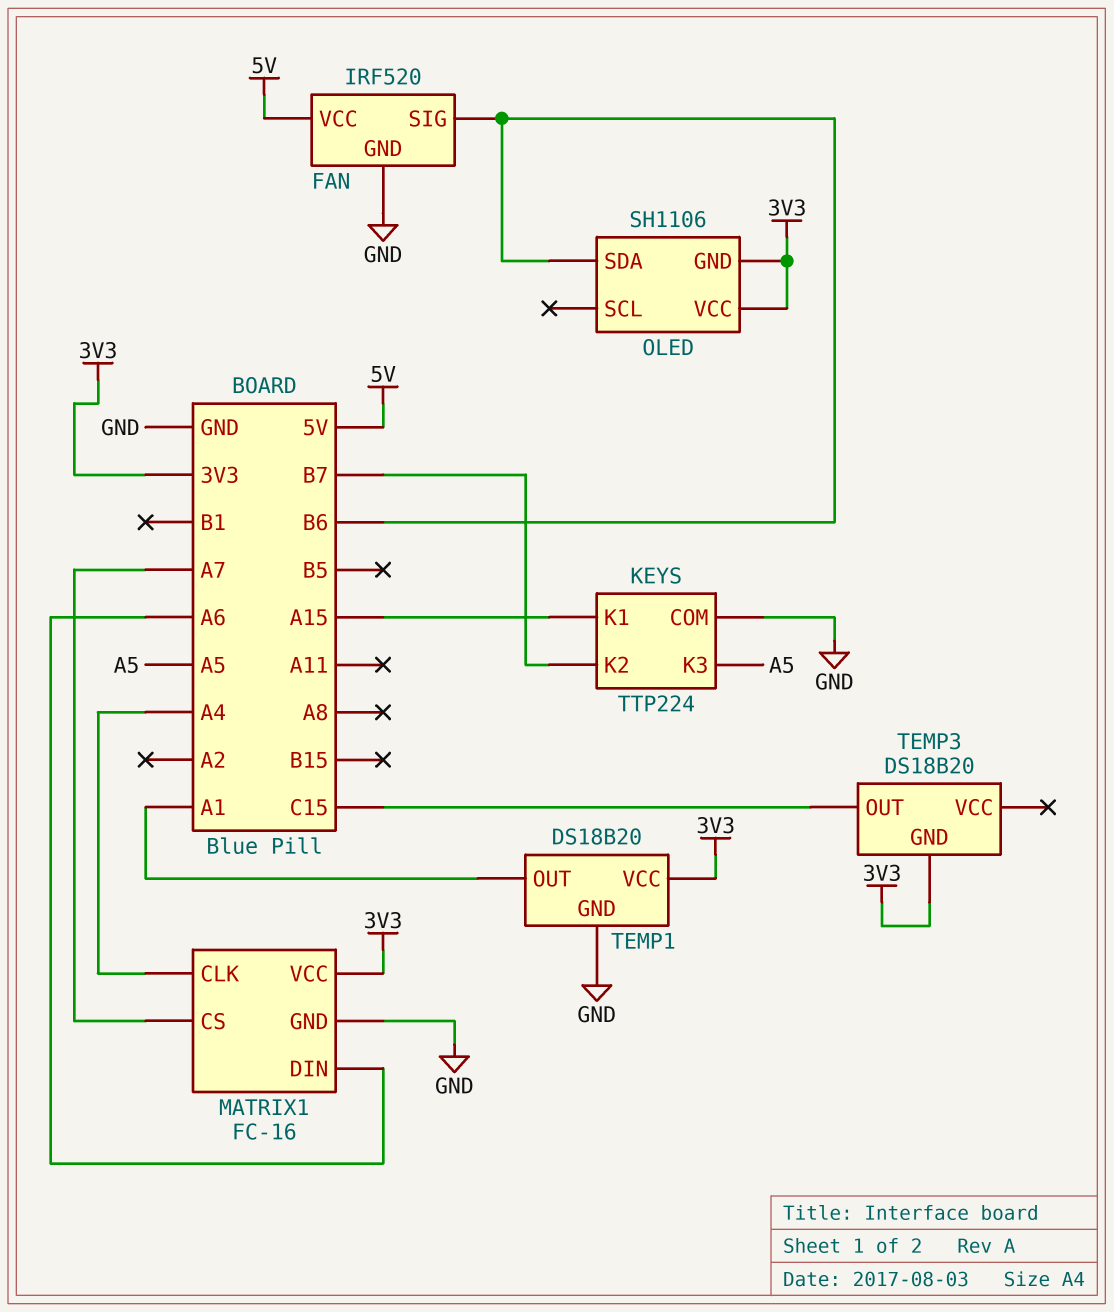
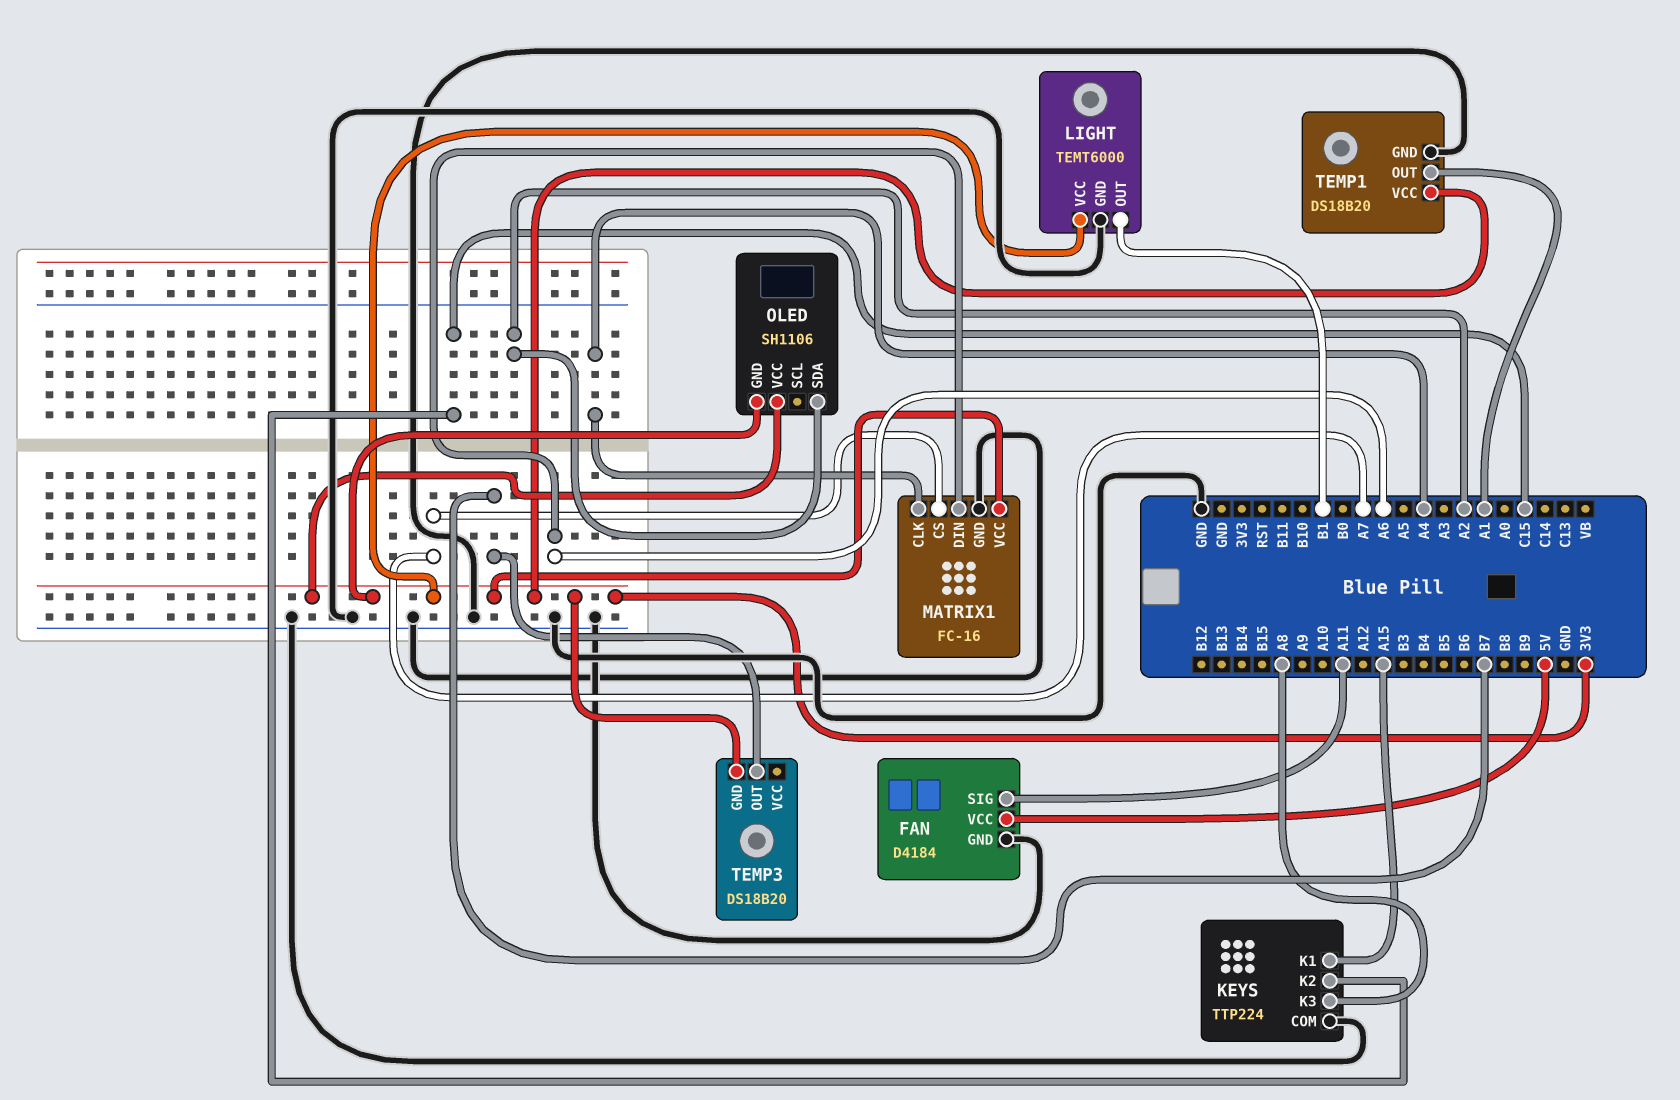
FAN: IRF520 -> D4184
FAN pin SIG: B6 -> A11
KEYS pin K2: B7 -> C15
KEYS pin K3: A5 -> A8
LIGHT: none -> TEMT6000
LIGHT pin GND: none -> GND
LIGHT pin OUT: none -> B1
LIGHT pin VCC: none -> 3V3
OLED pin SDA: B6 -> A2
TEMP3 pin OUT: C15 -> B7

